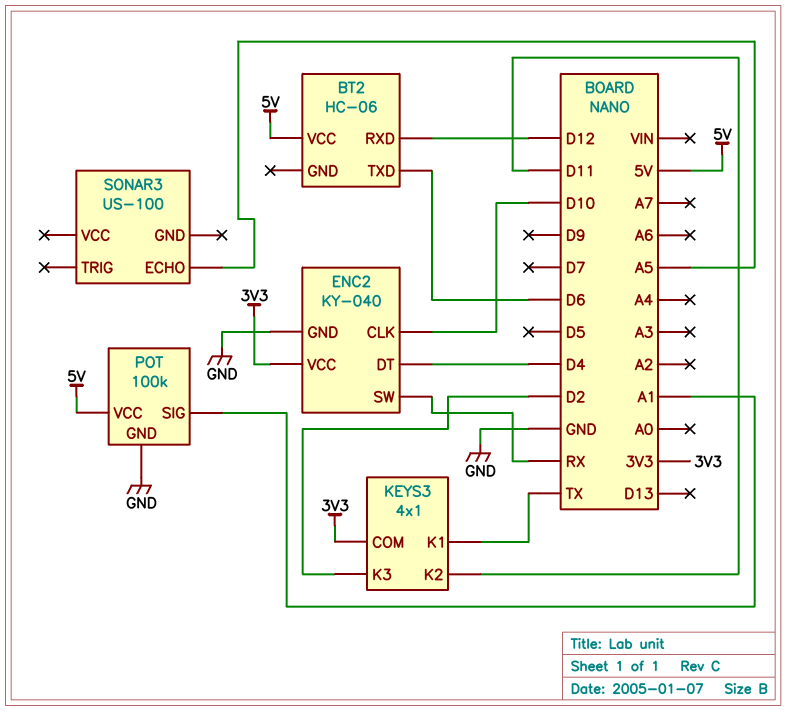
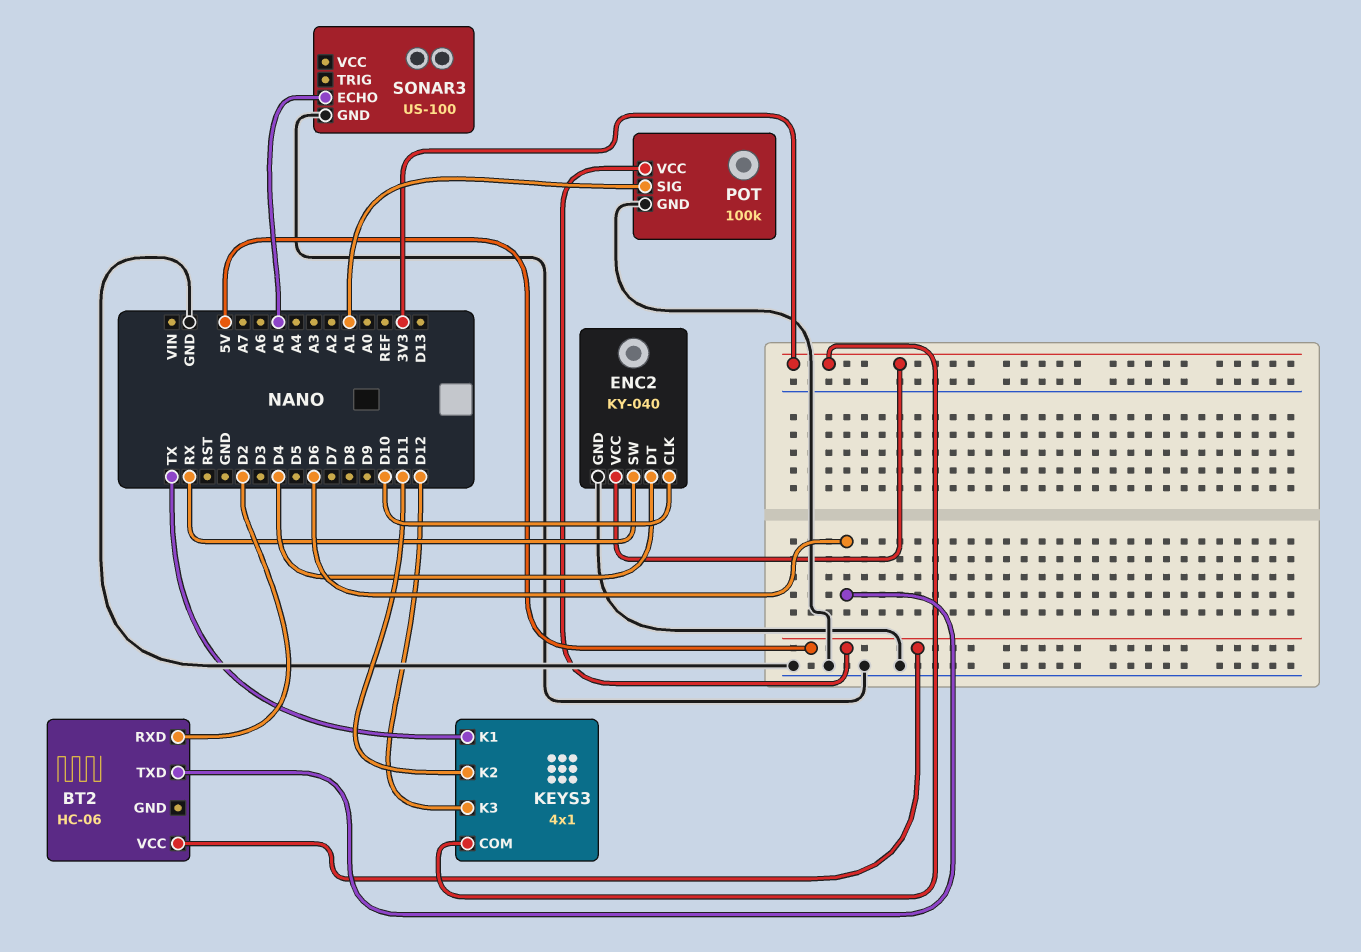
BT2 pin RXD: D12 -> D2
KEYS3 pin K3: D2 -> D12
SONAR3 pin GND: none -> GND

